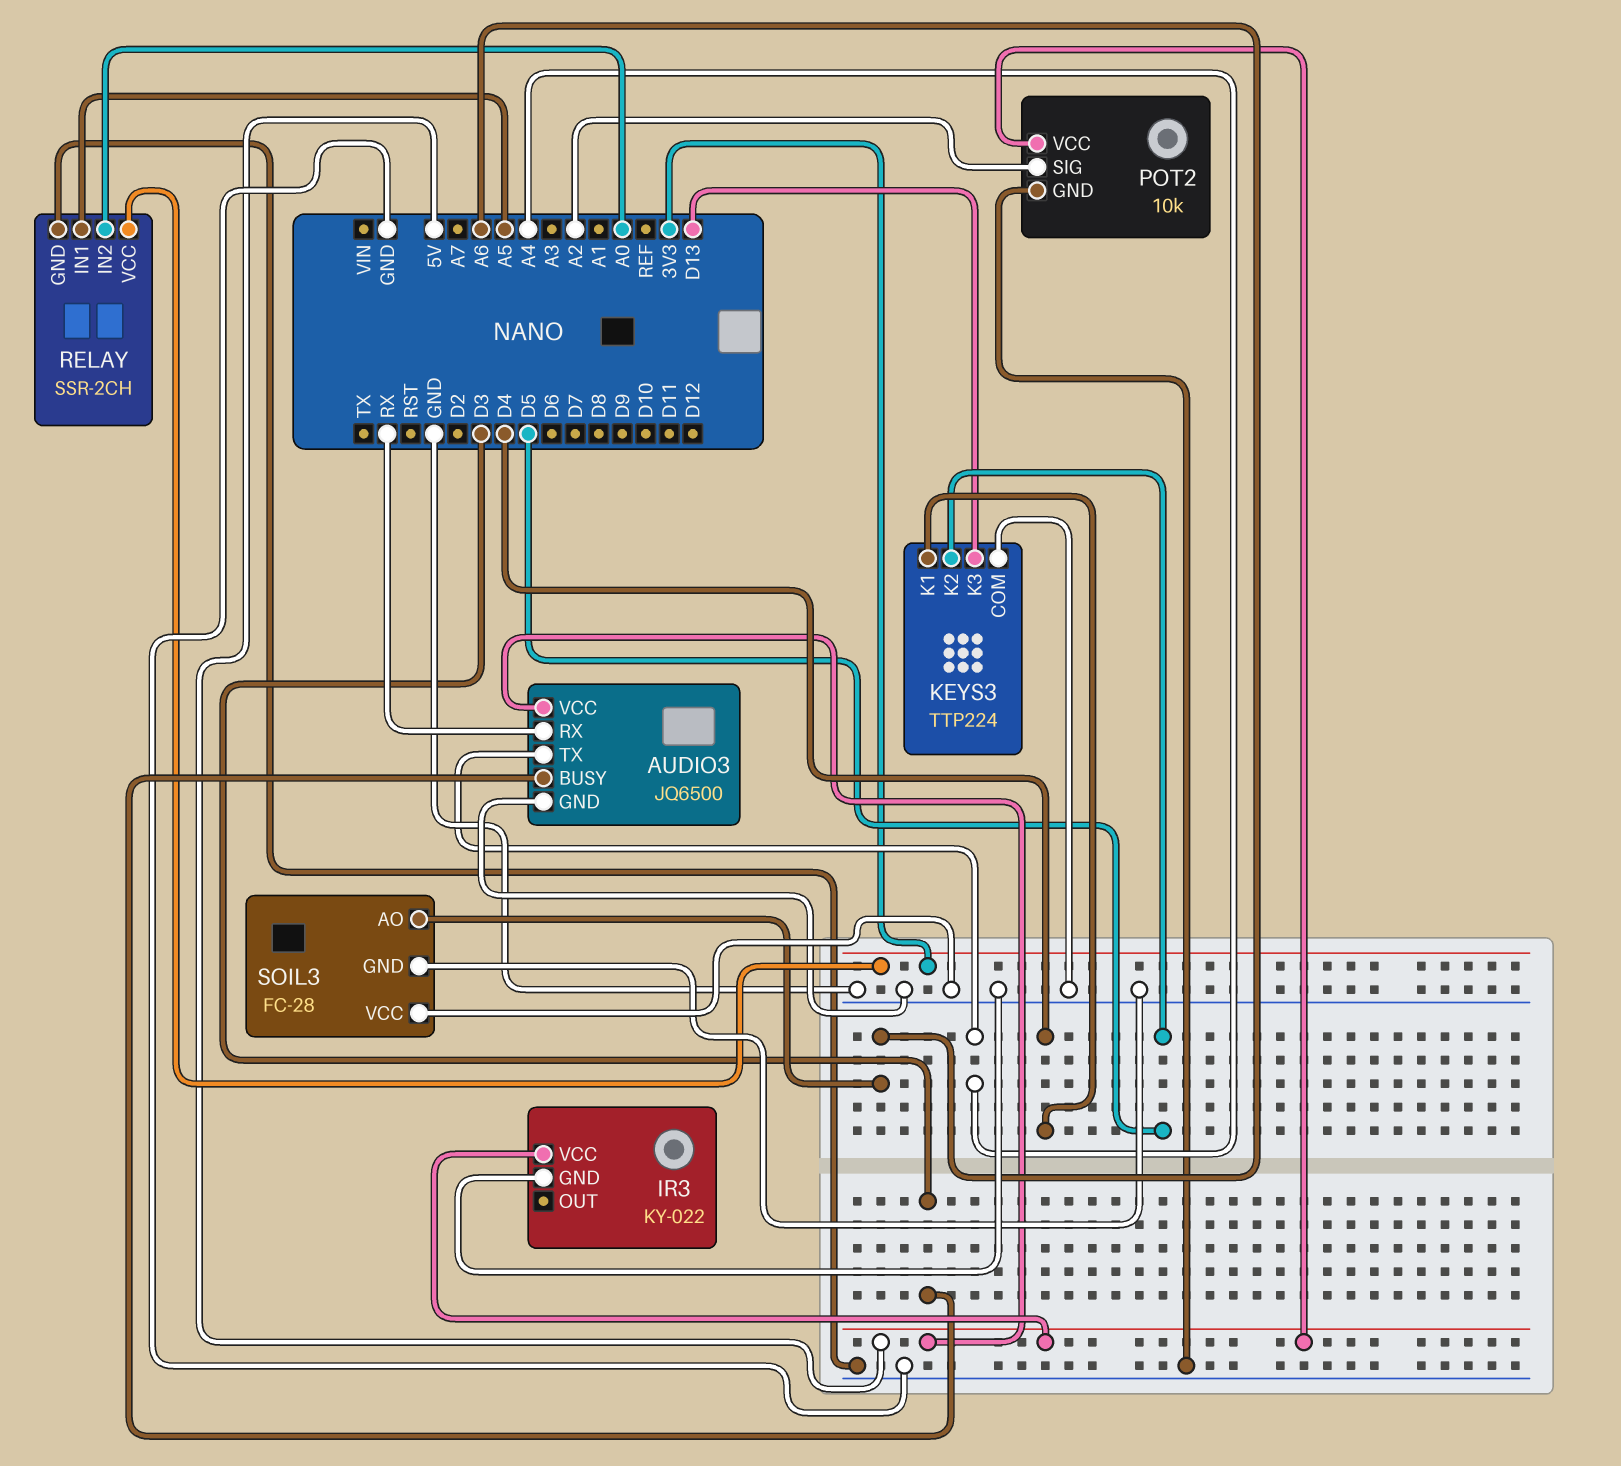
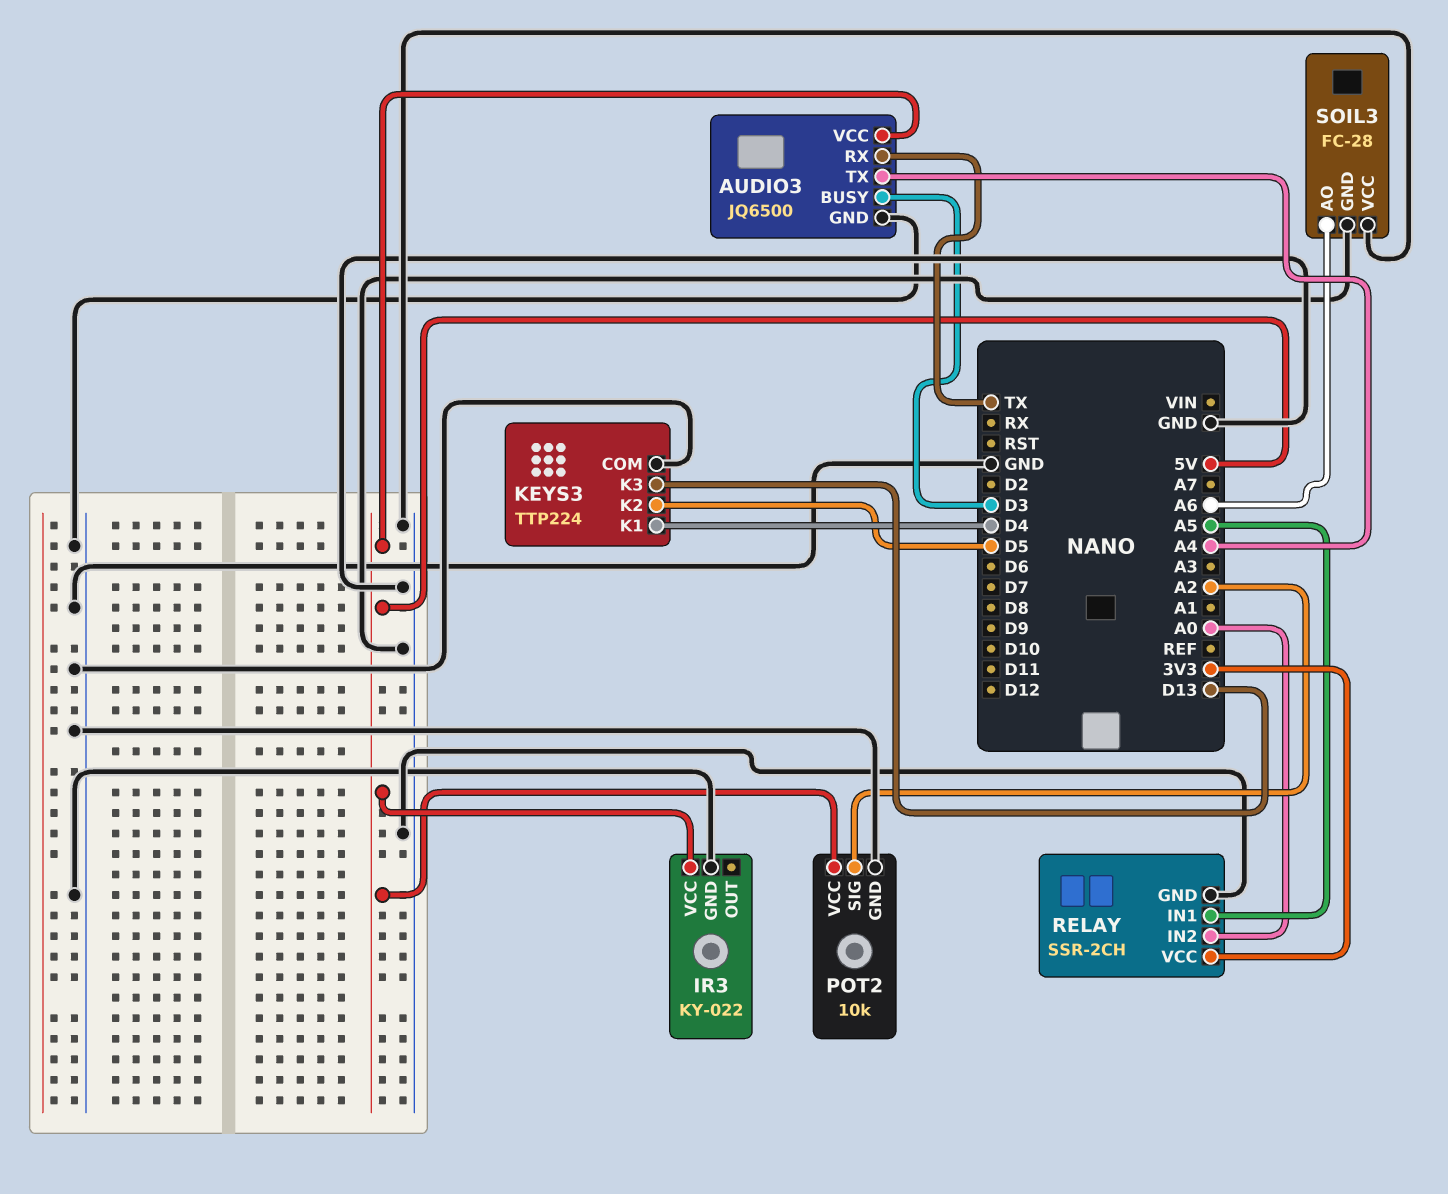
AUDIO3 pin RX: RX -> TX

